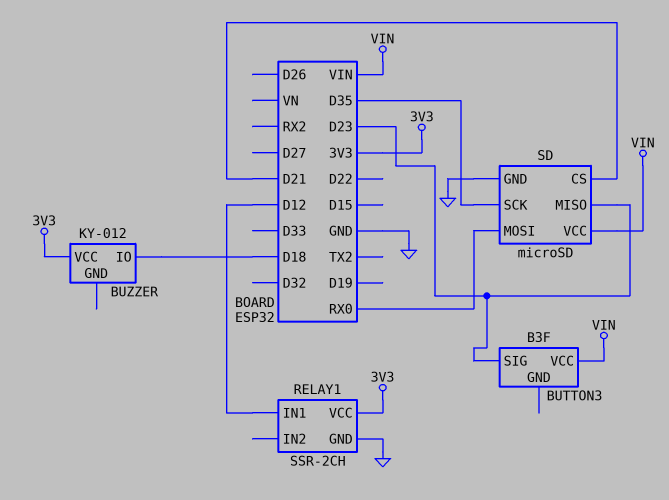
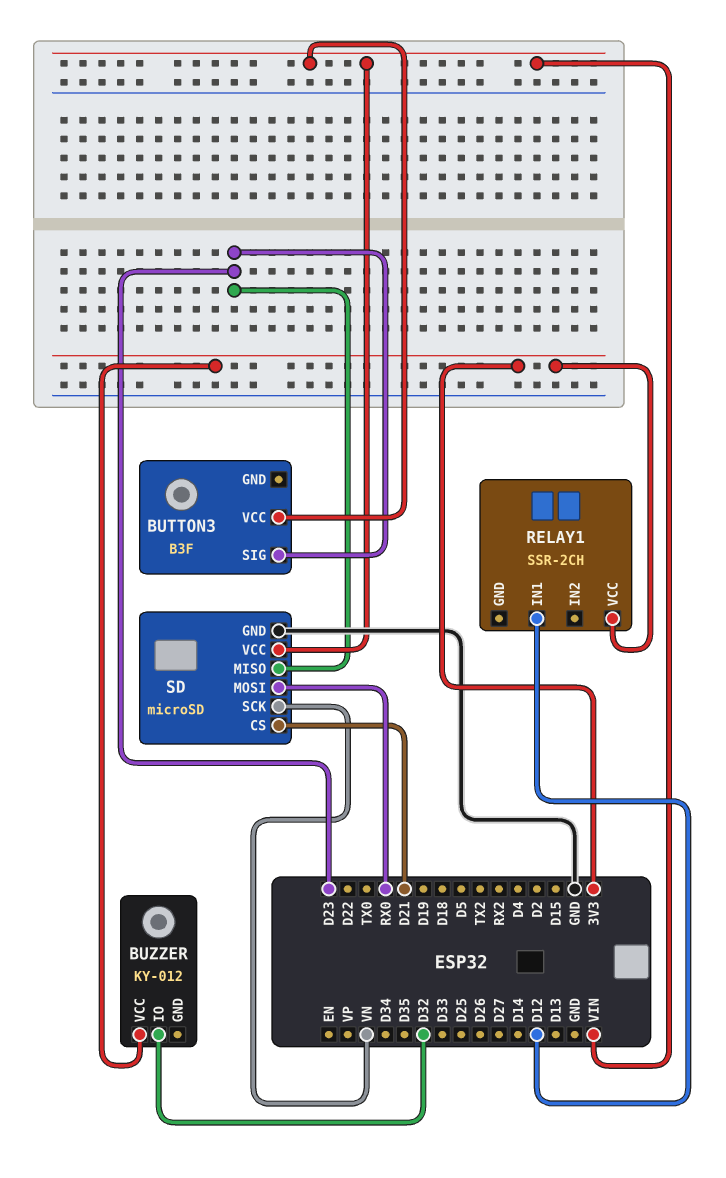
BUZZER pin IO: D18 -> D32
RELAY1 pin GND: GND -> none
SD pin SCK: D35 -> VN

